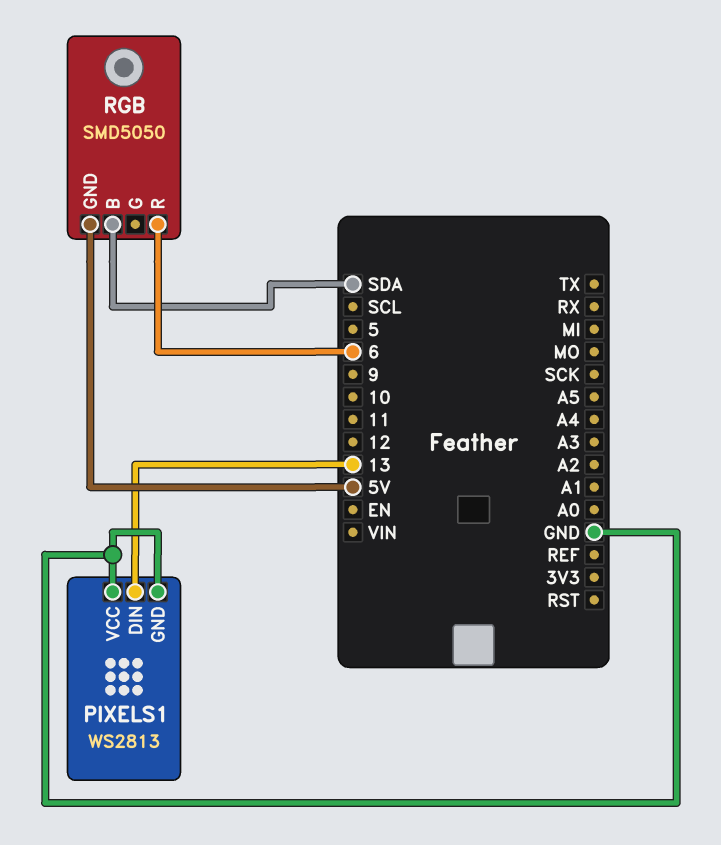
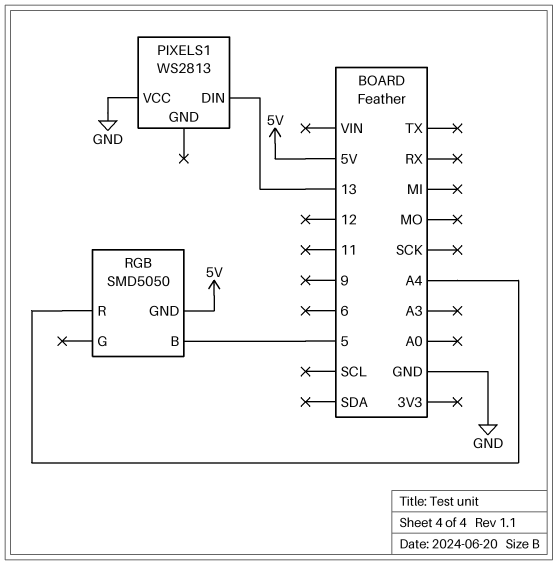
PIXELS1 pin GND: GND -> none
RGB pin B: SDA -> 5
RGB pin R: 6 -> A4

